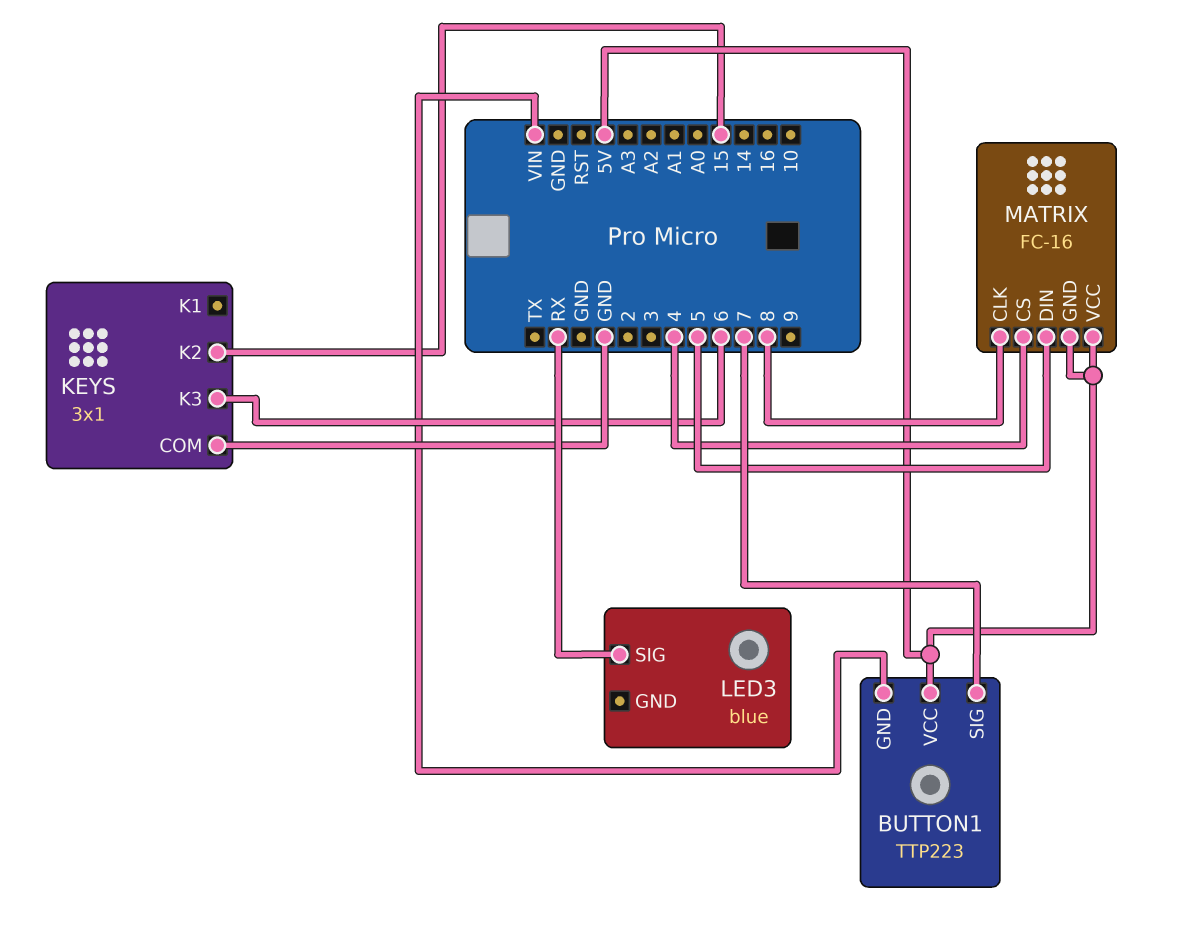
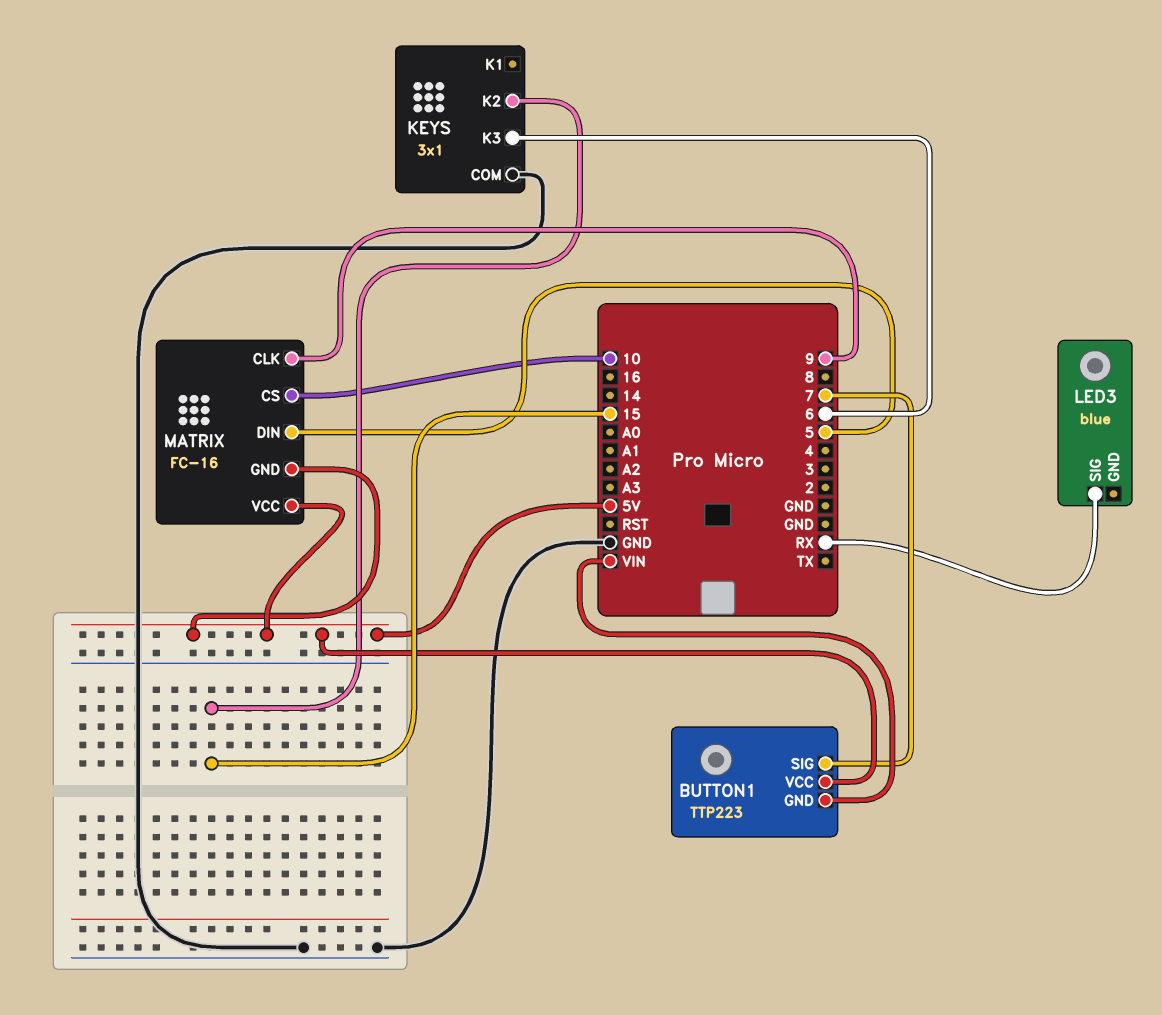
MATRIX pin CLK: 8 -> 9
MATRIX pin CS: 4 -> 10

